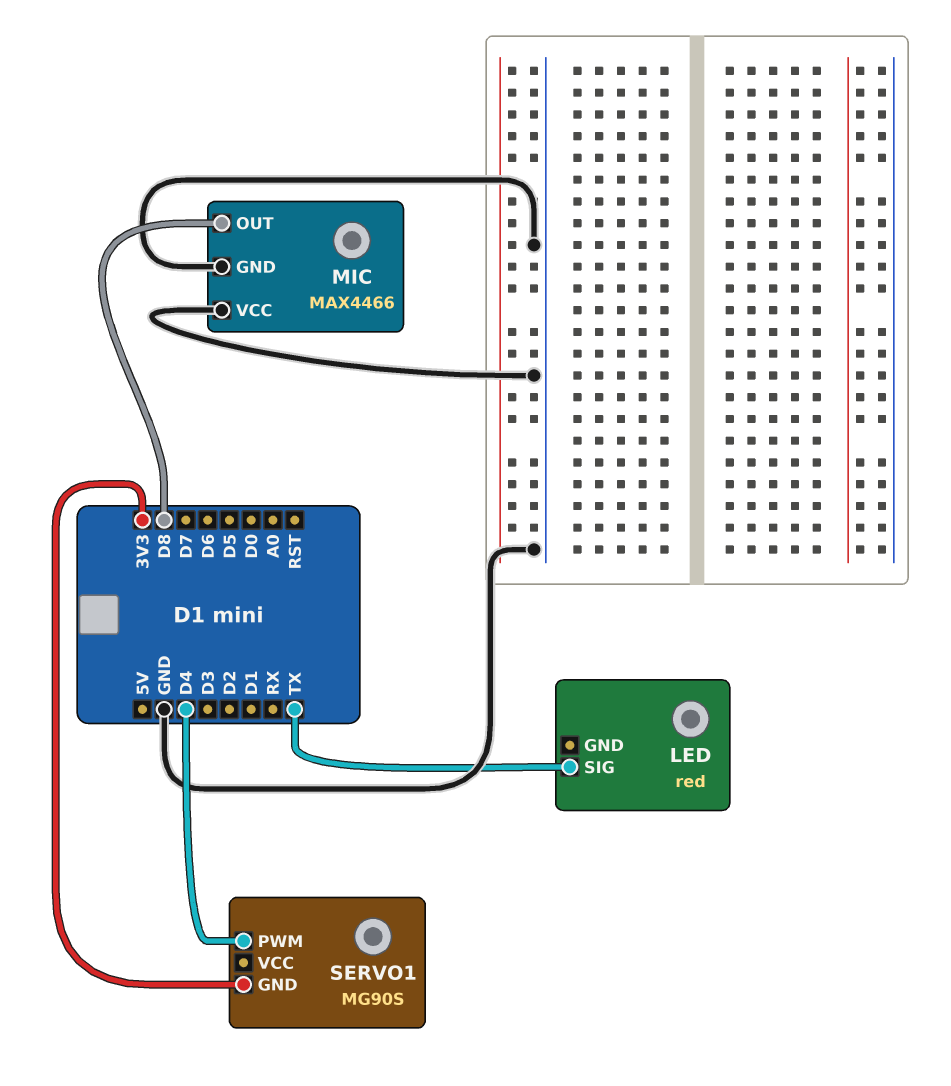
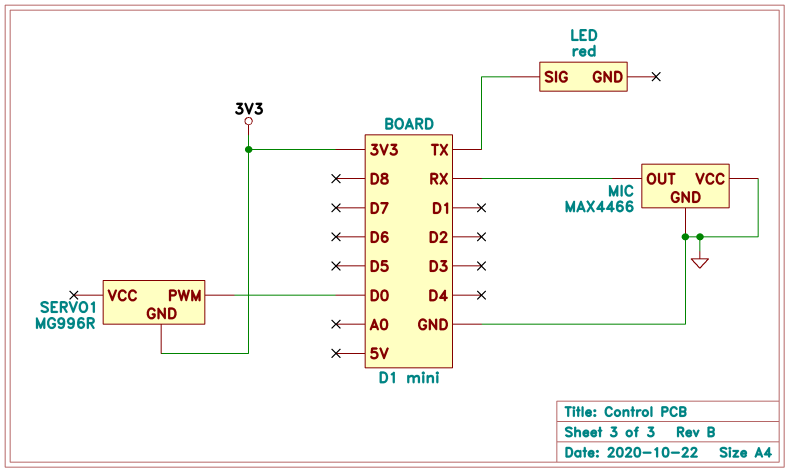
MIC pin OUT: D8 -> RX
SERVO1: MG90S -> MG996R
SERVO1 pin PWM: D4 -> D0

